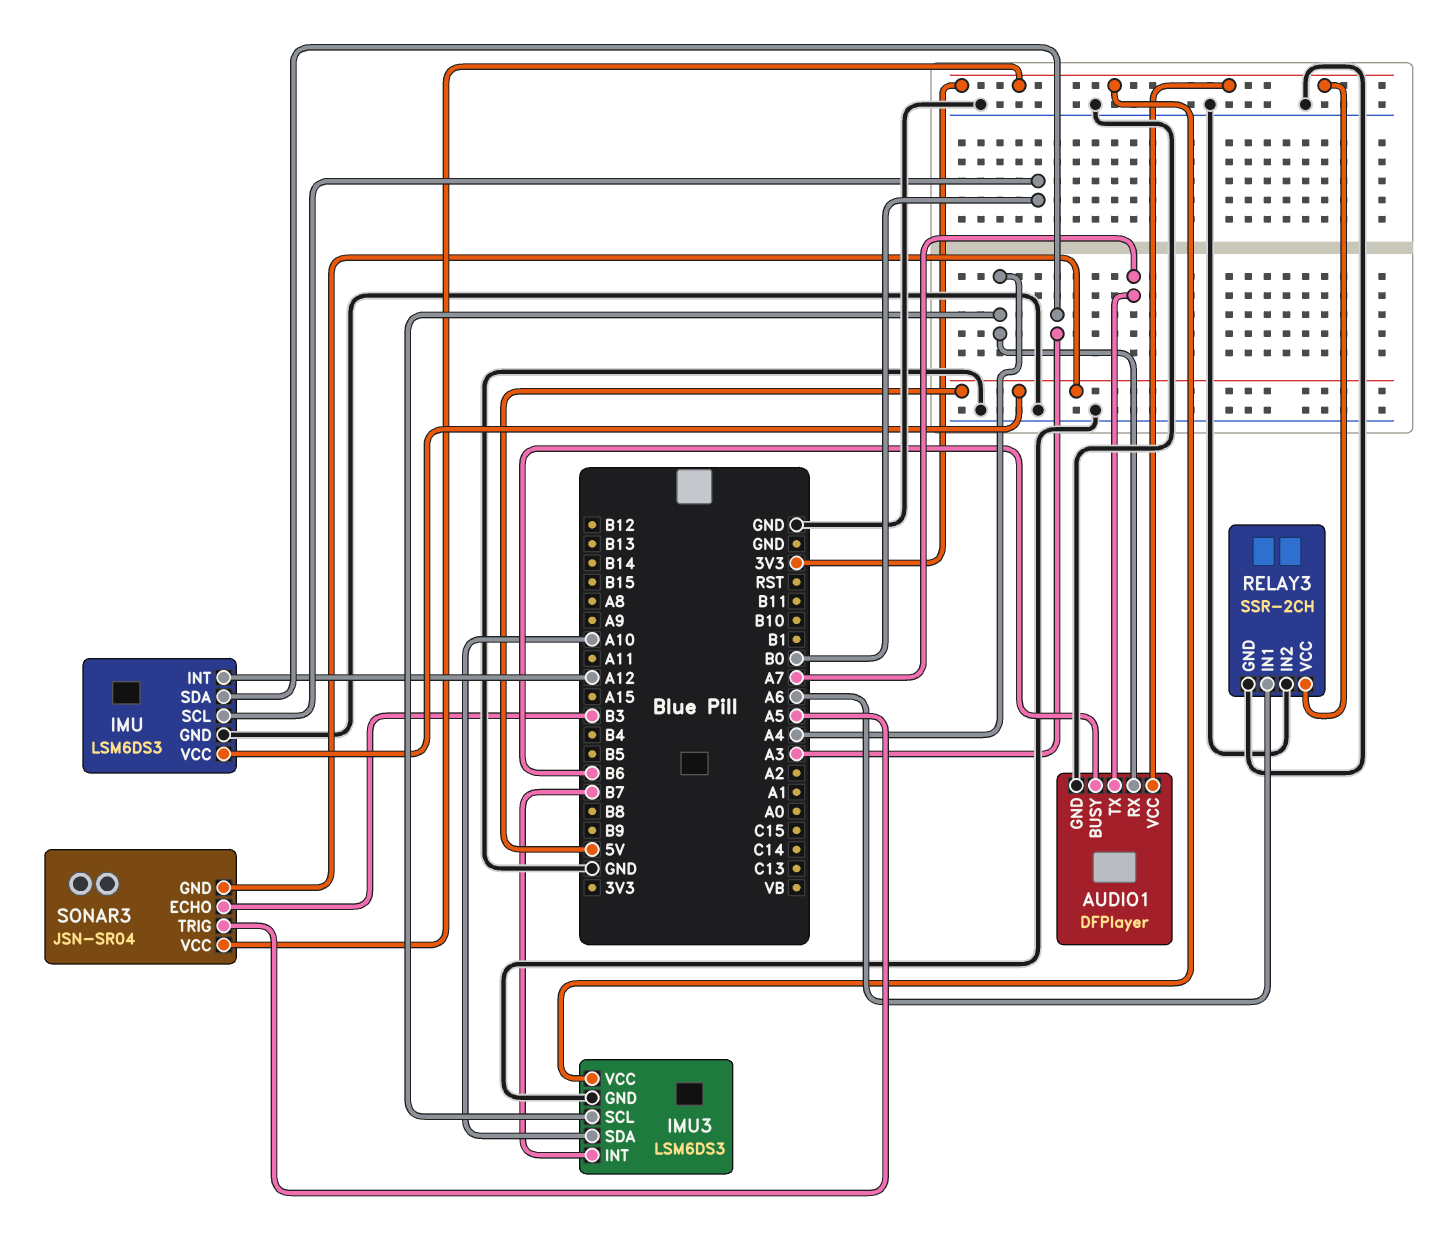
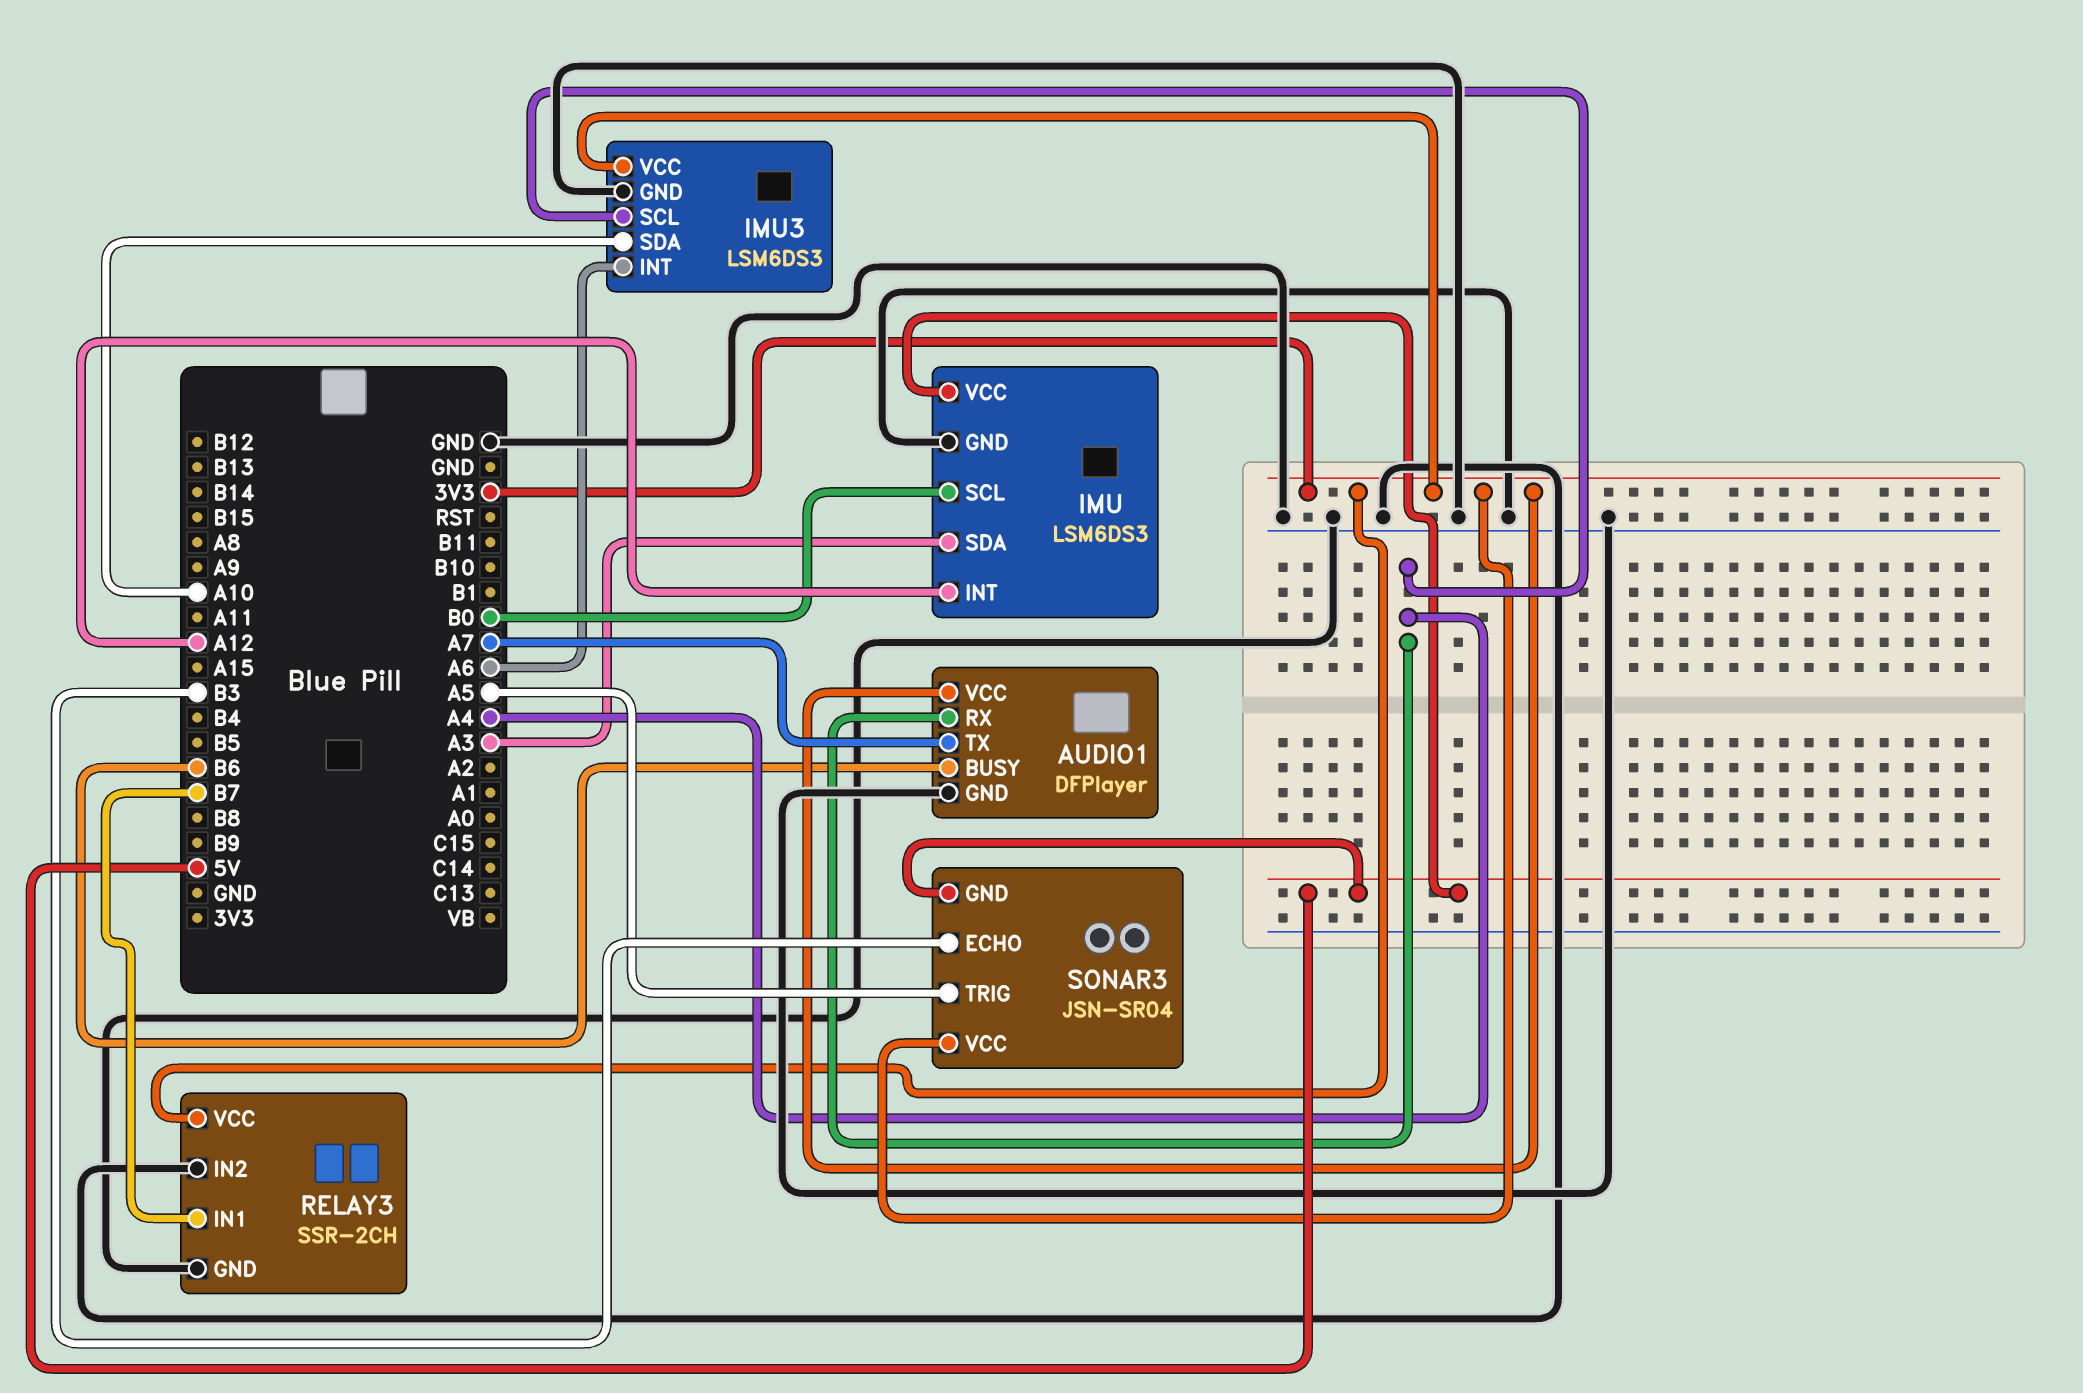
IMU3 pin INT: B7 -> A6
RELAY3 pin IN1: A6 -> B7

